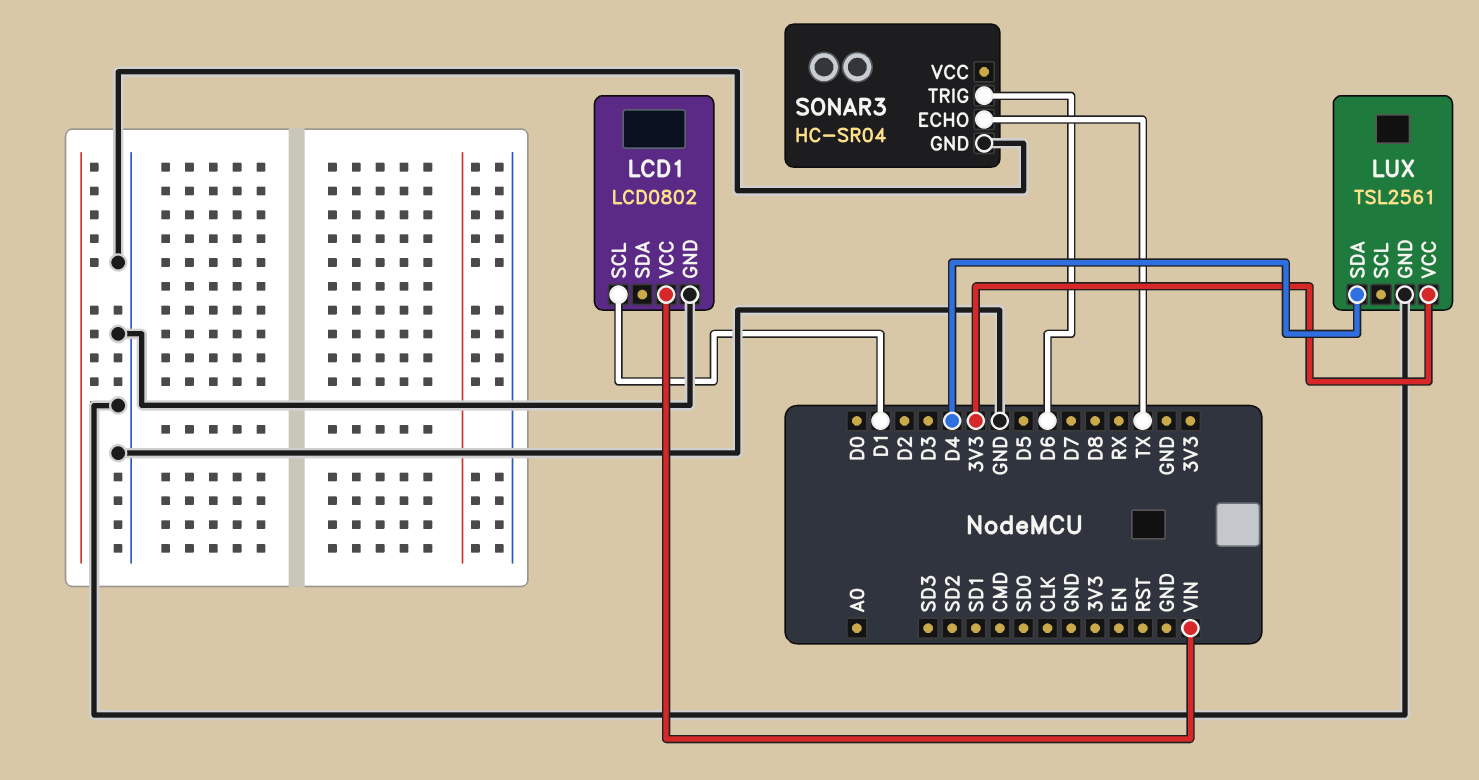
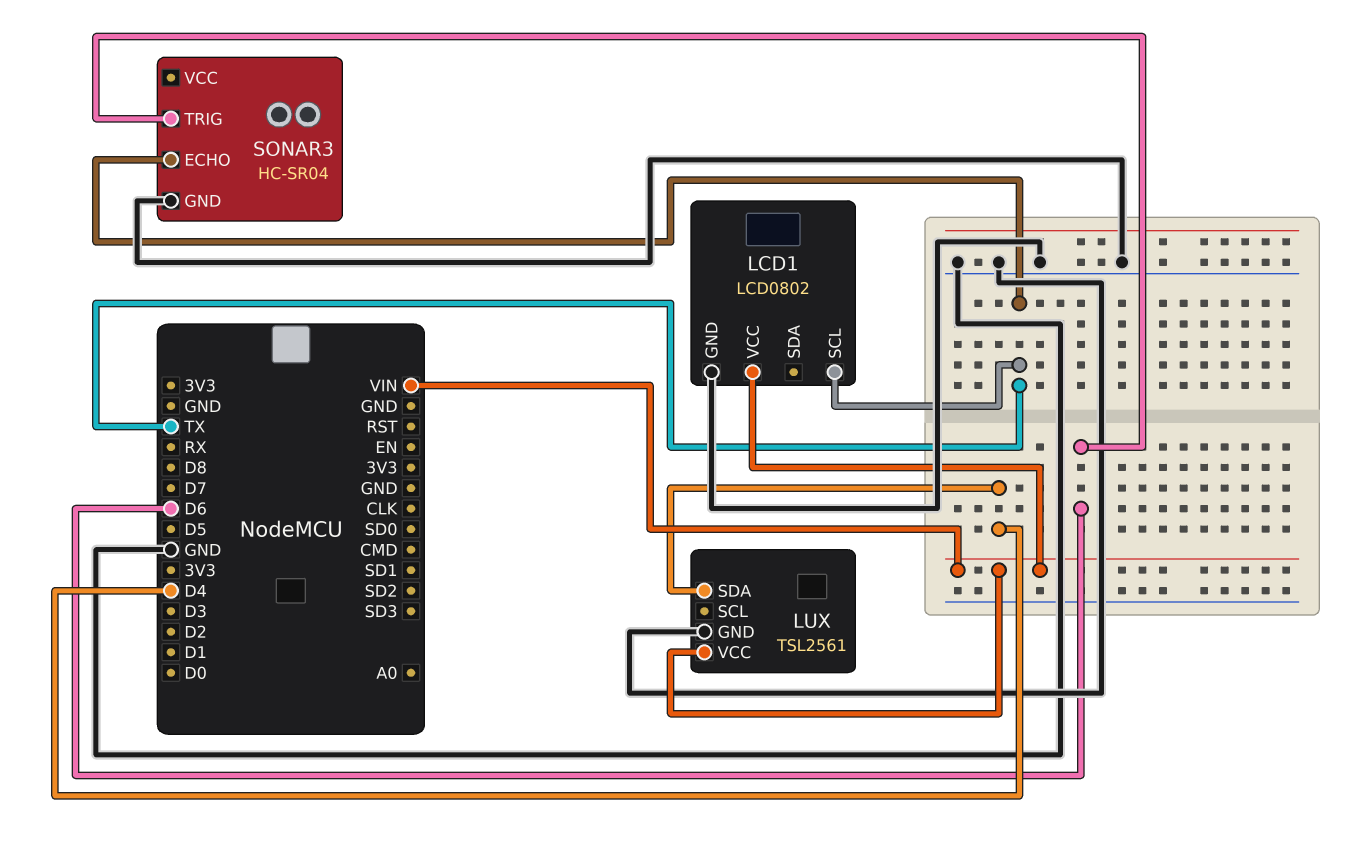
LCD1 pin SCL: D1 -> TX
LUX pin VCC: 3V3 -> VIN

